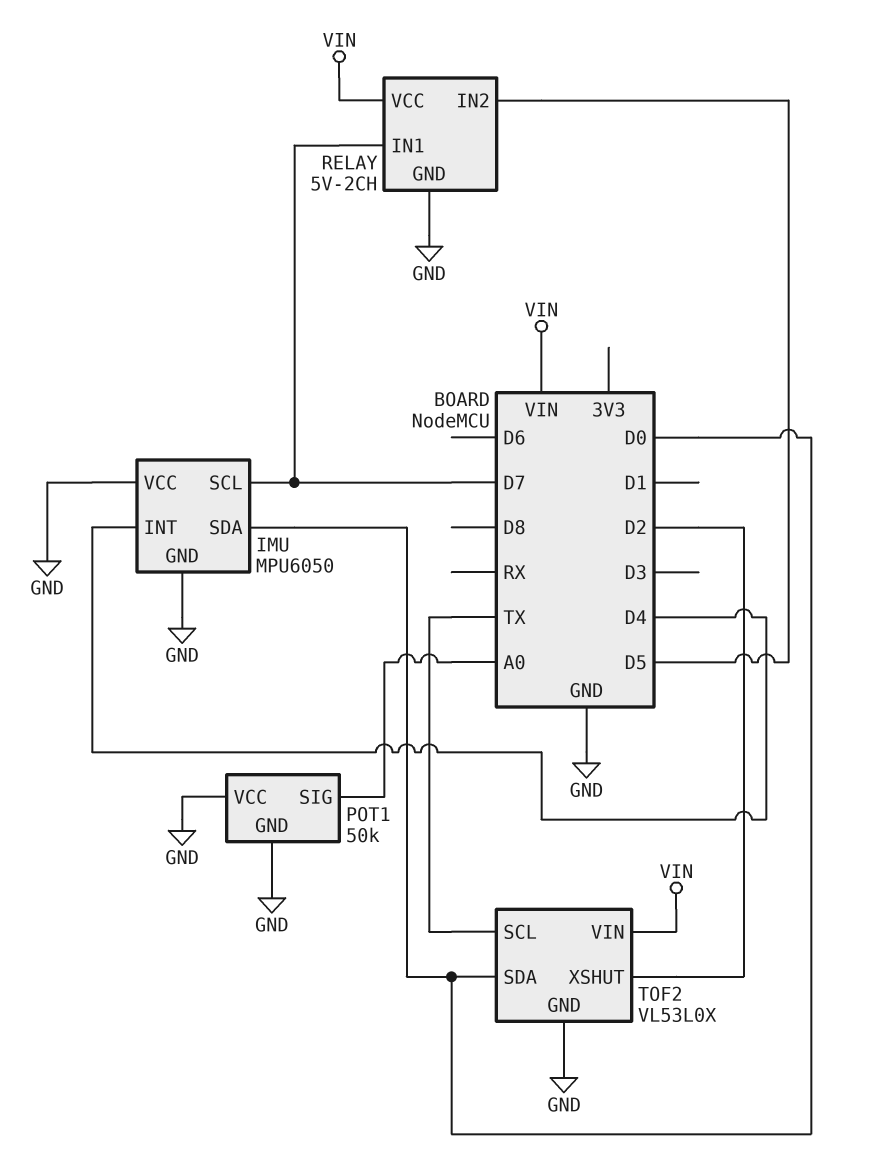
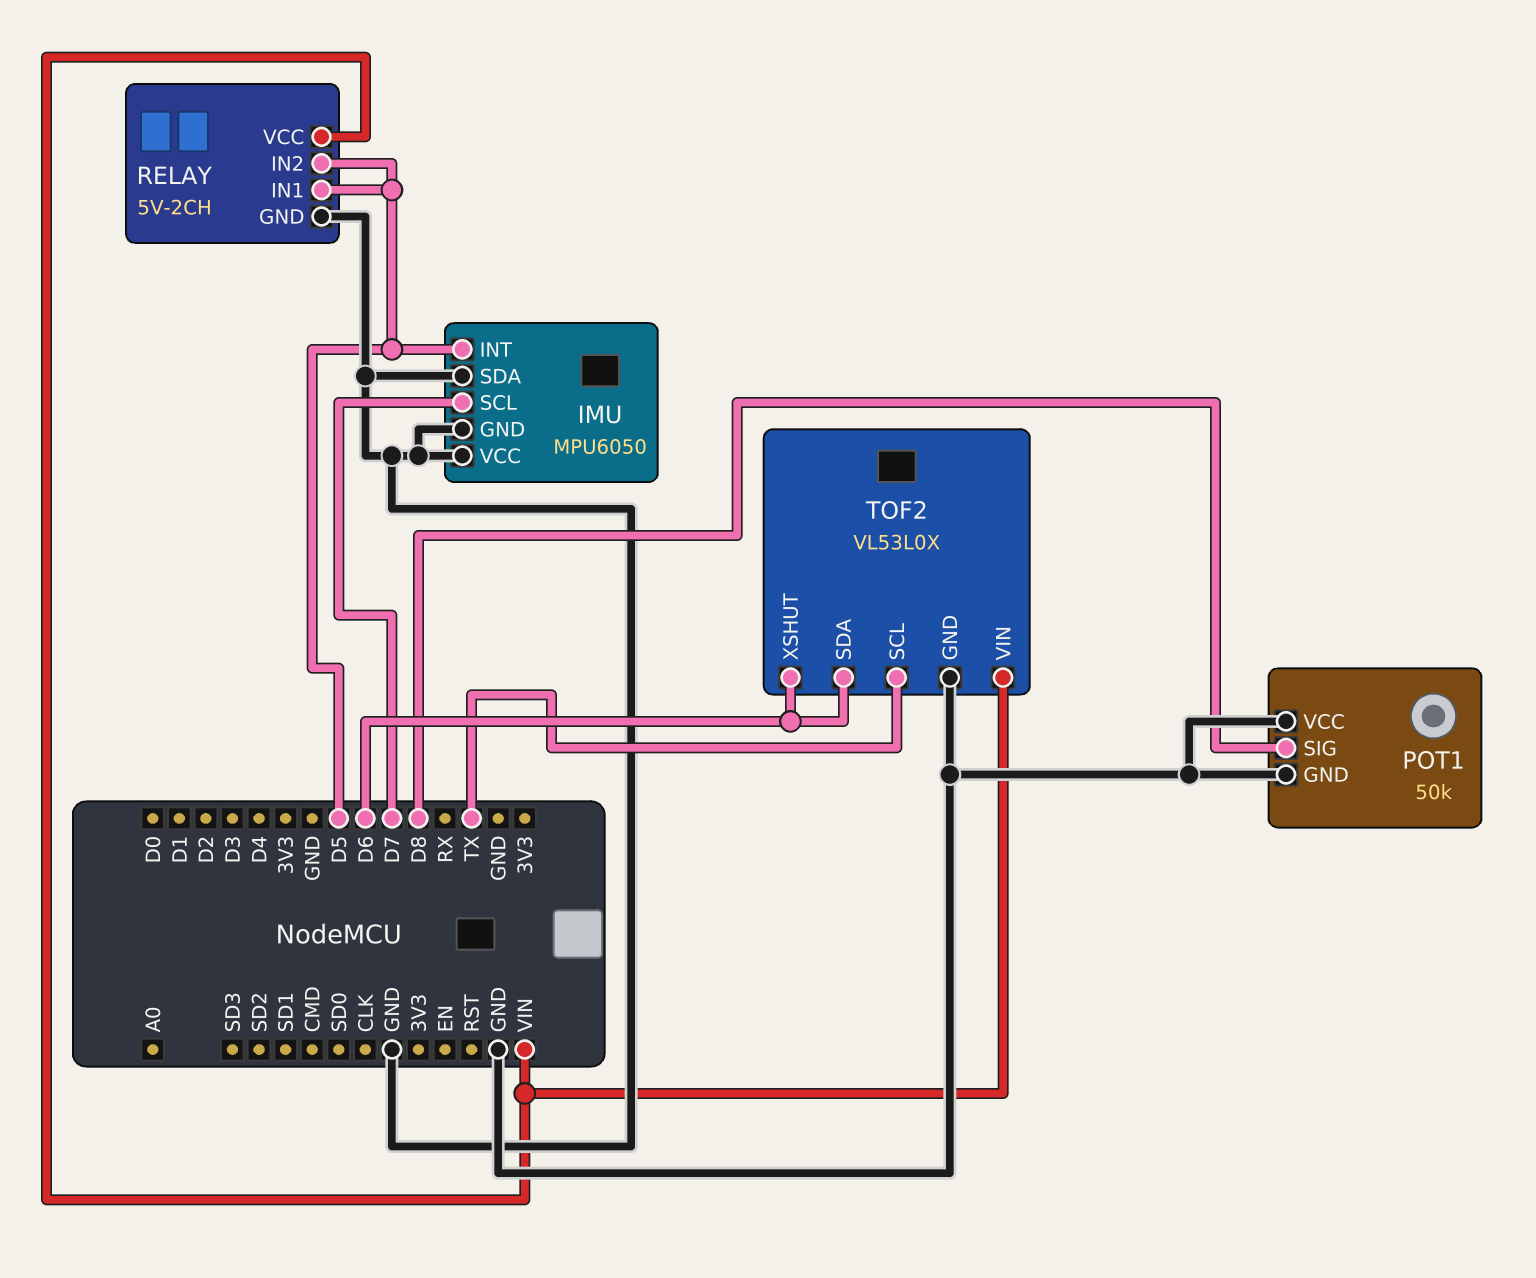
IMU pin INT: D4 -> D5
IMU pin SDA: D0 -> GND
POT1 pin SIG: A0 -> D8
RELAY pin IN1: D7 -> D5
TOF2 pin SDA: D0 -> D6
TOF2 pin XSHUT: D2 -> D6

